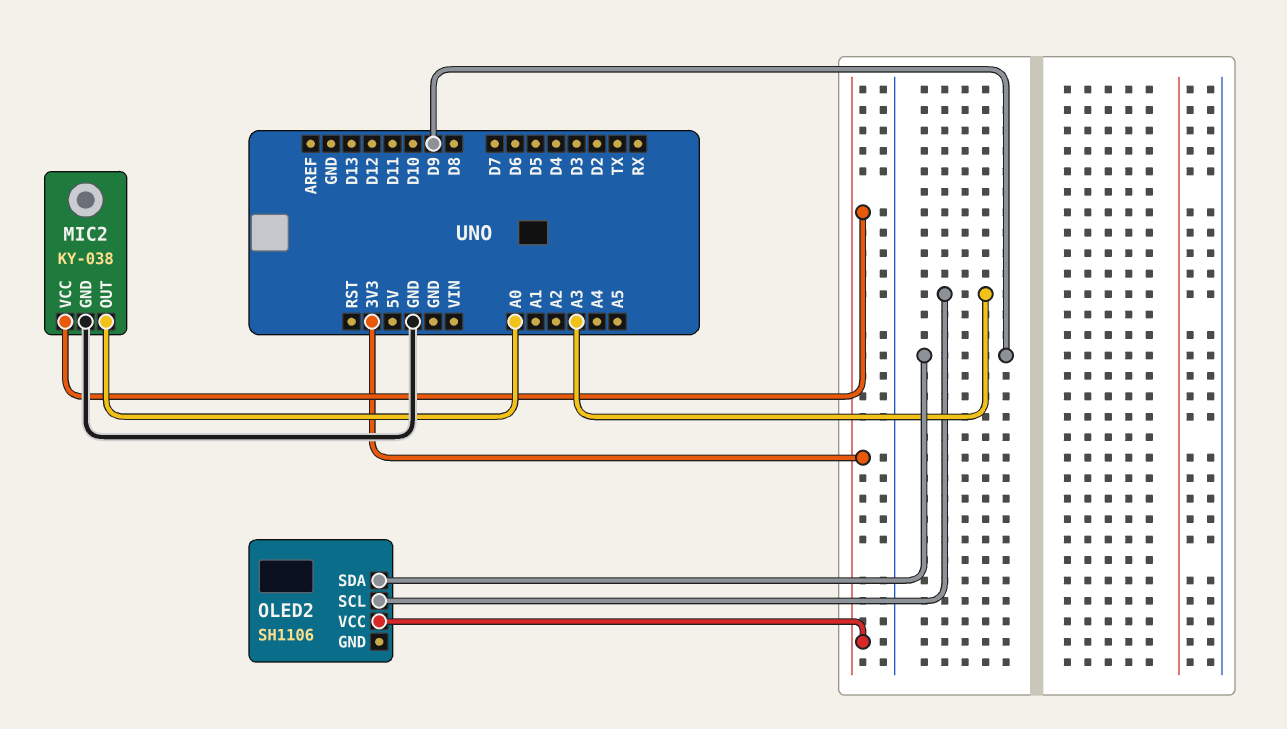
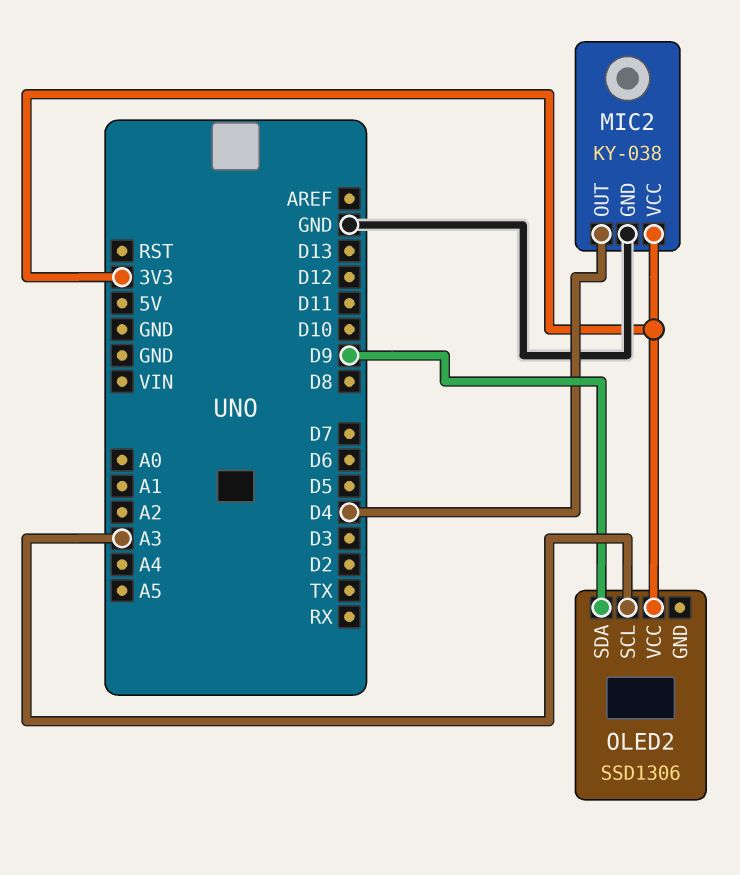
MIC2 pin OUT: A0 -> D4
OLED2: SH1106 -> SSD1306

